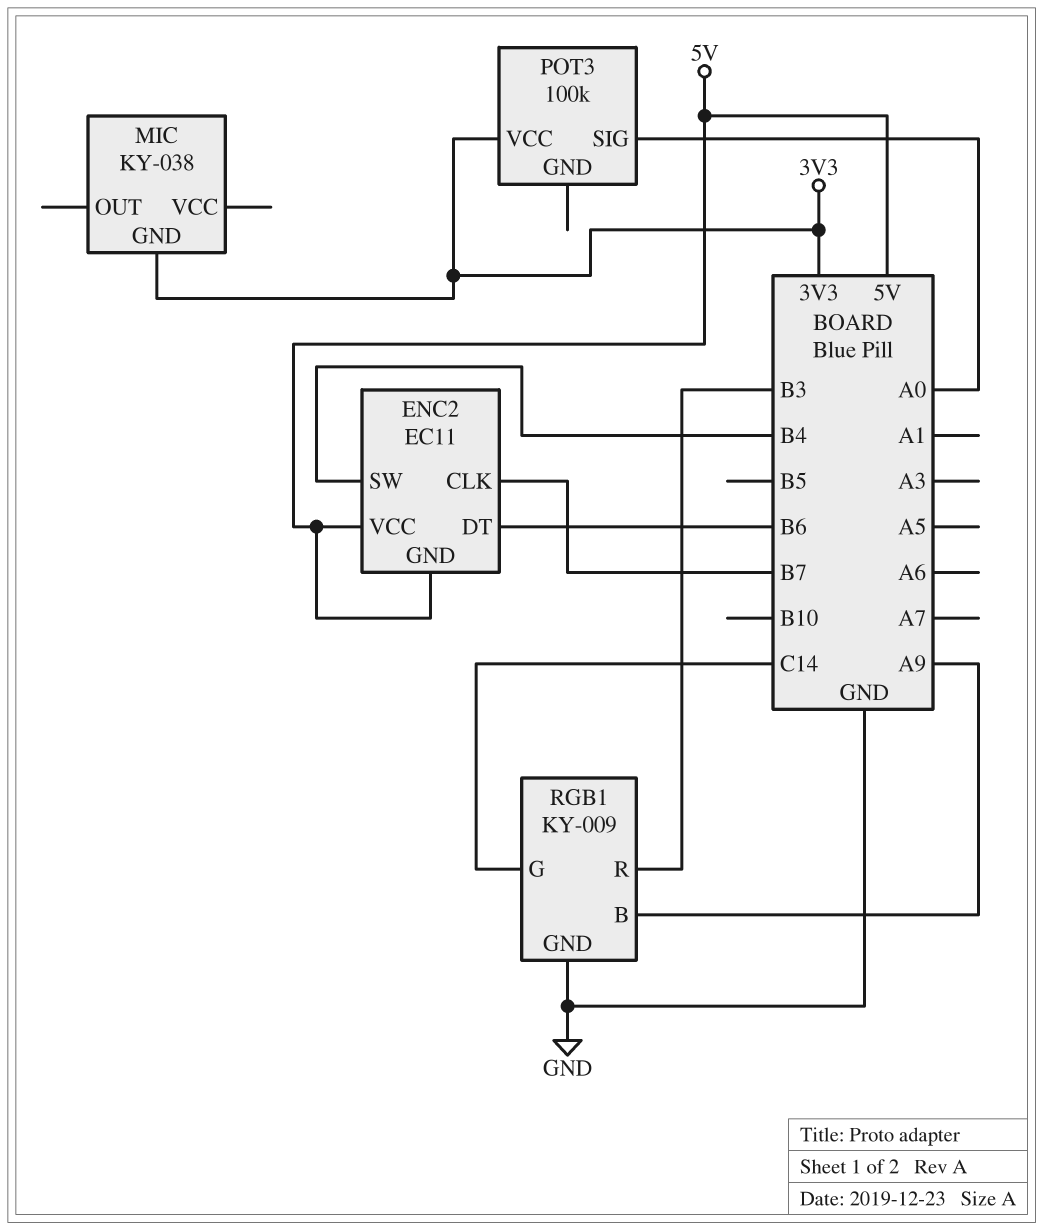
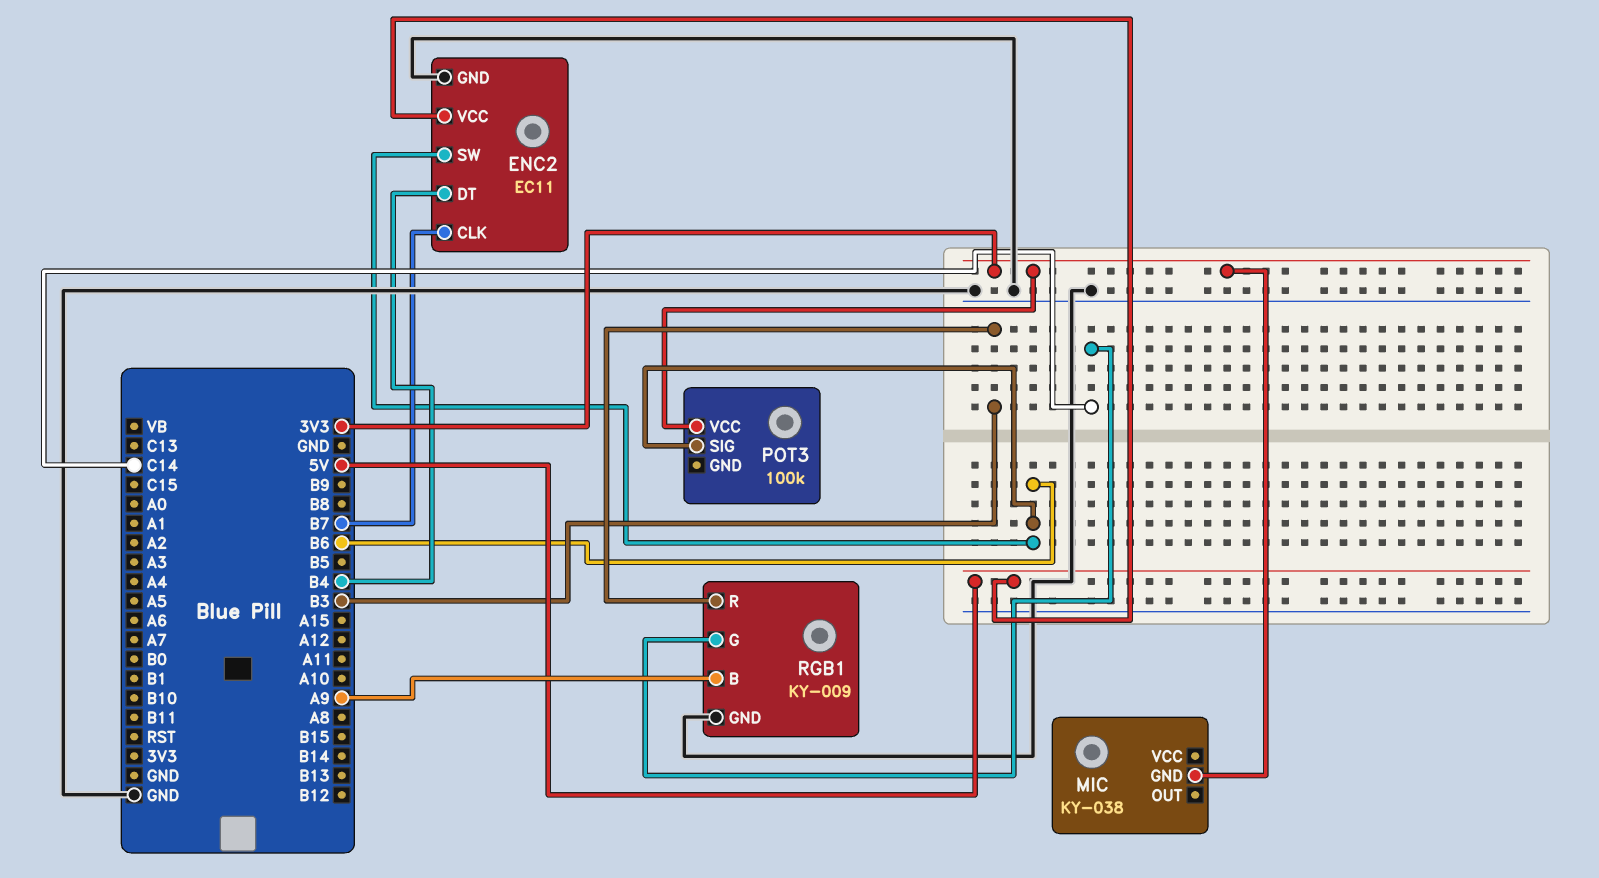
ENC2 pin DT: B6 -> B4
ENC2 pin GND: 5V -> GND
ENC2 pin SW: B4 -> B6
POT3 pin SIG: A0 -> B6

